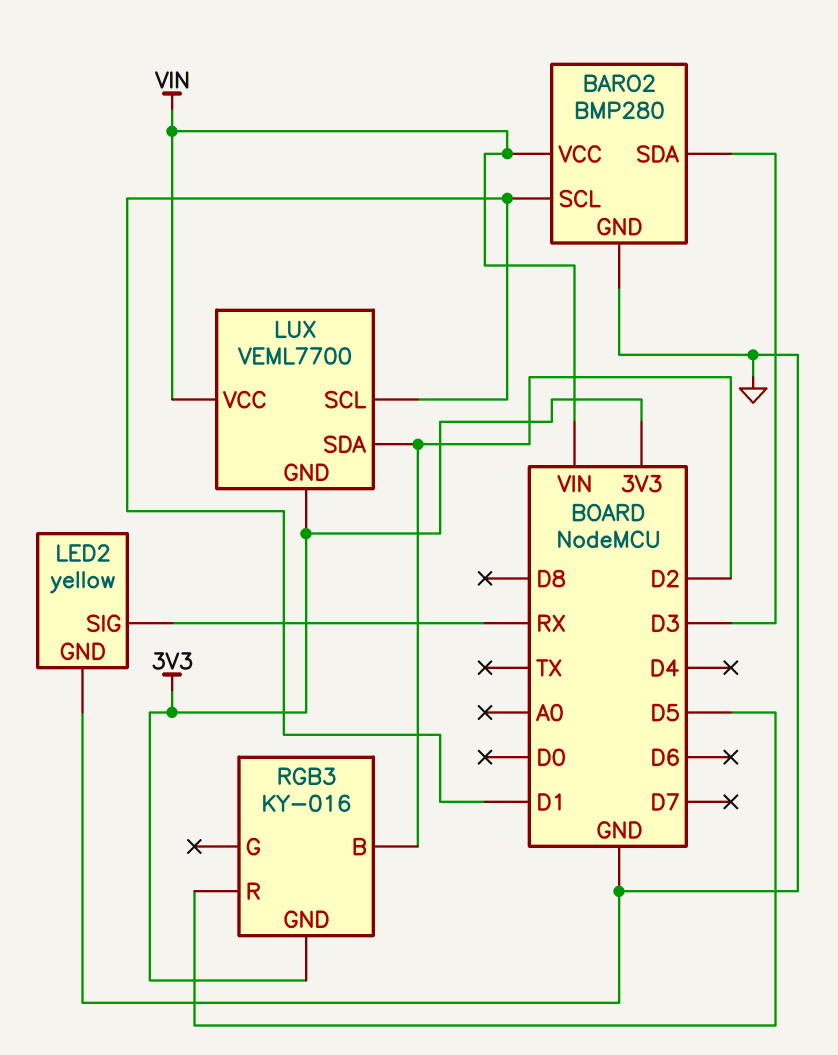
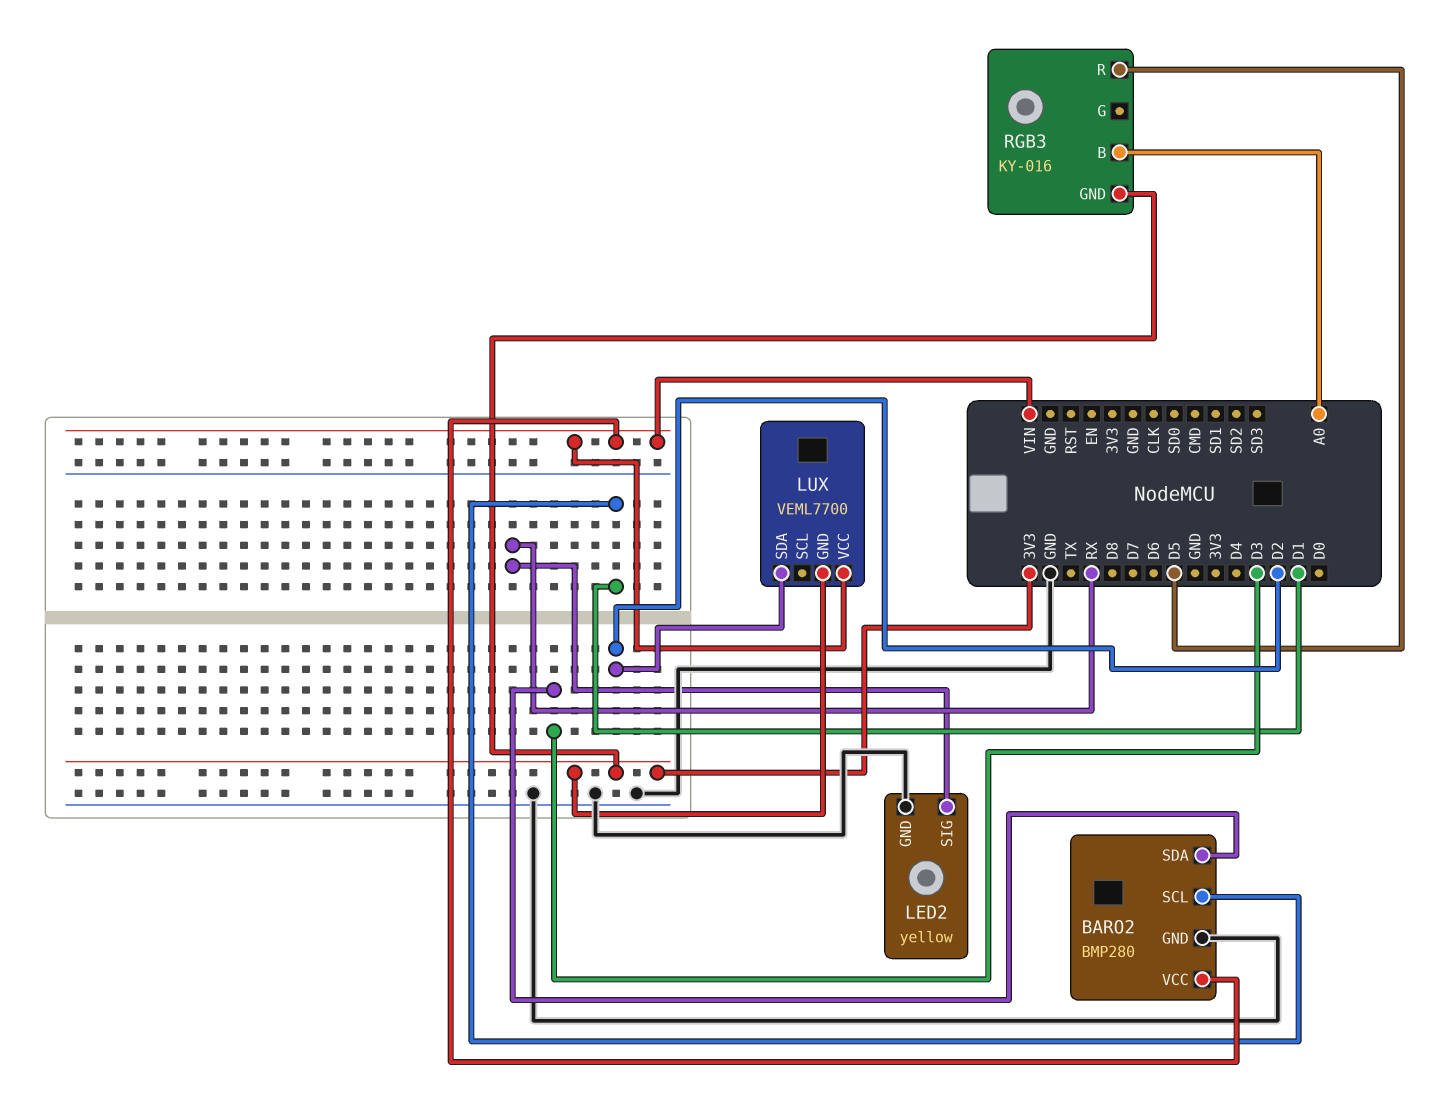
LUX pin SCL: D1 -> none
RGB3 pin B: D2 -> A0

